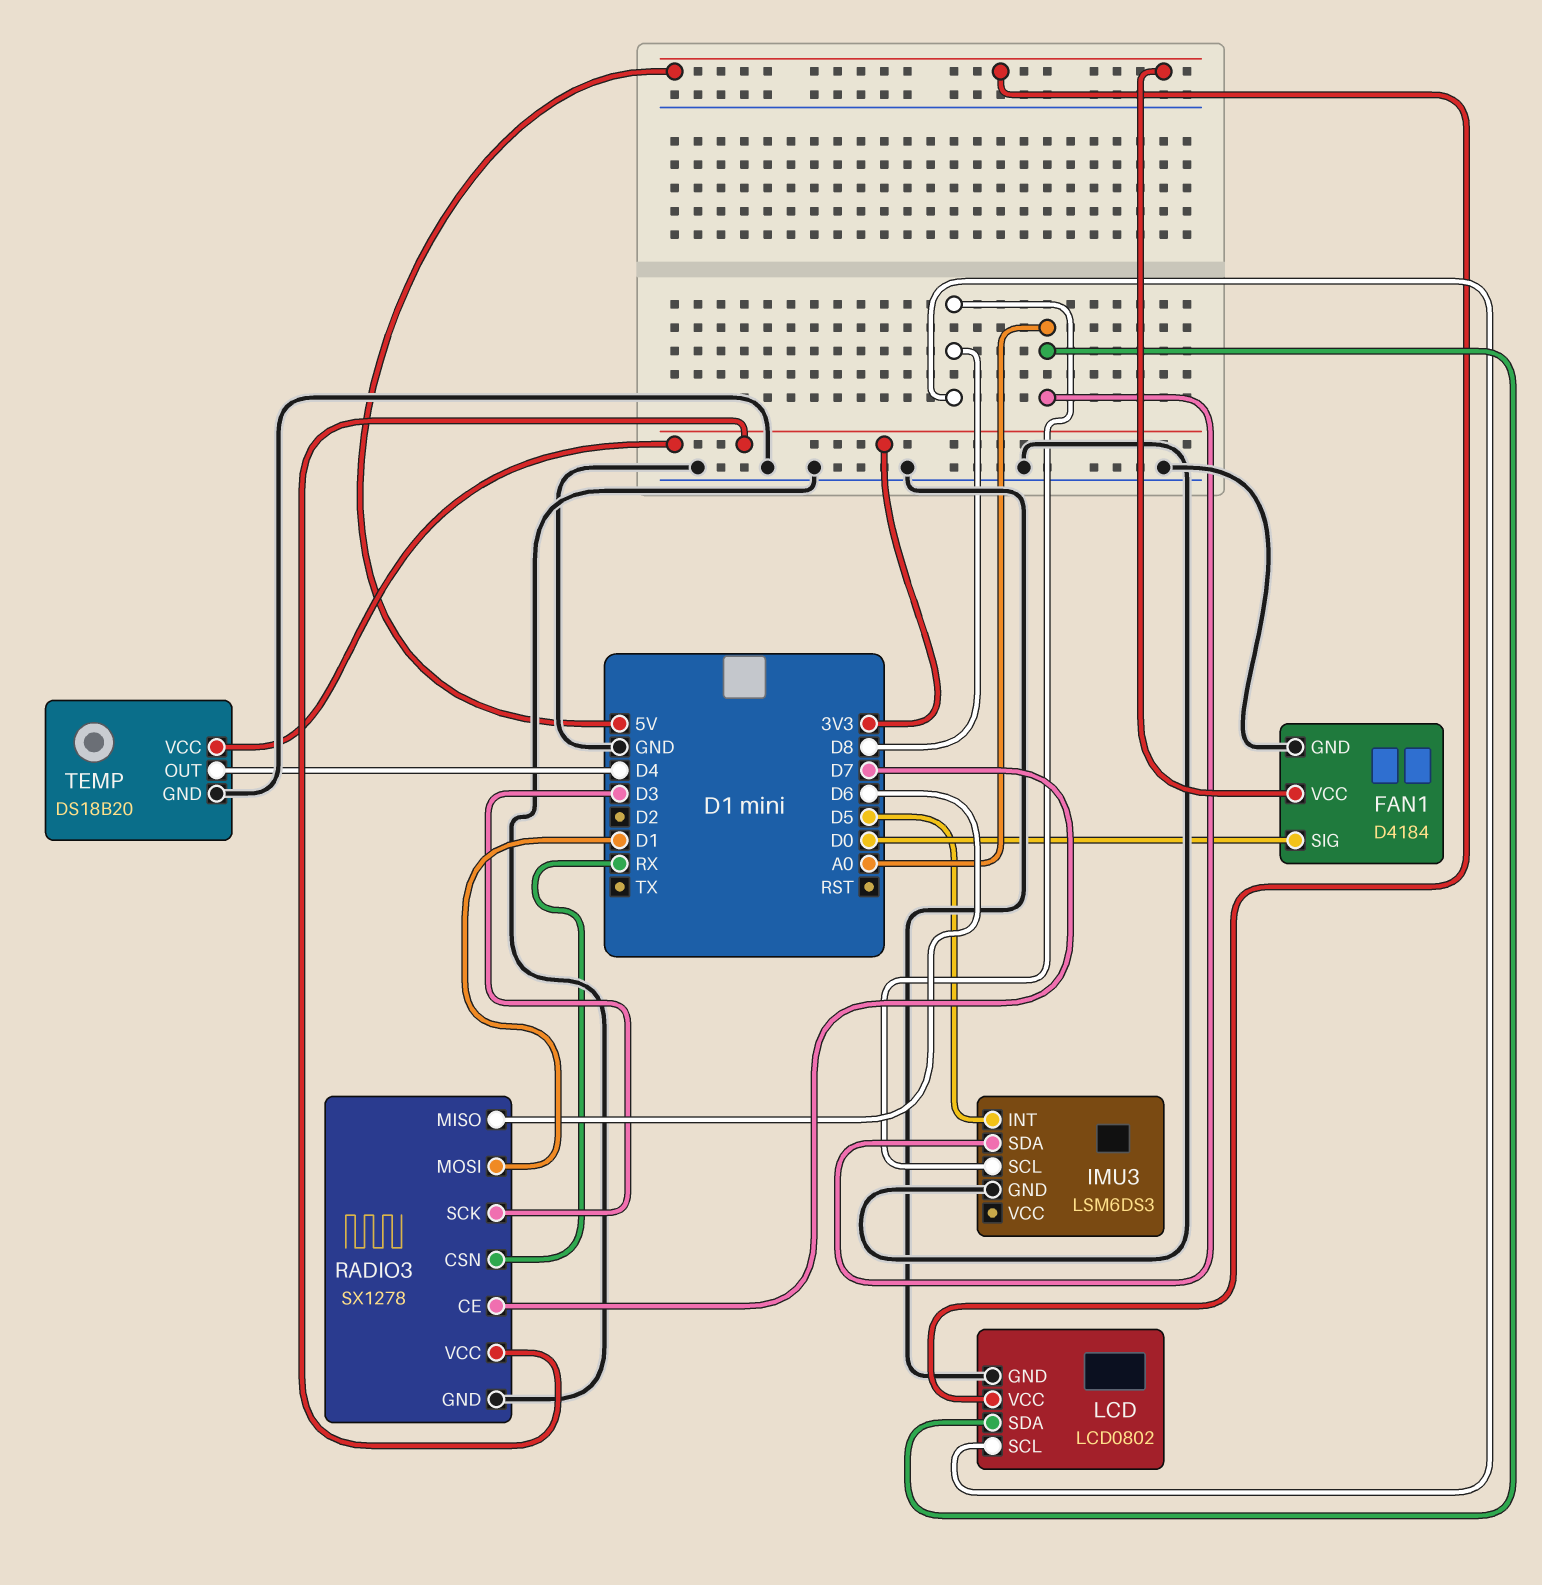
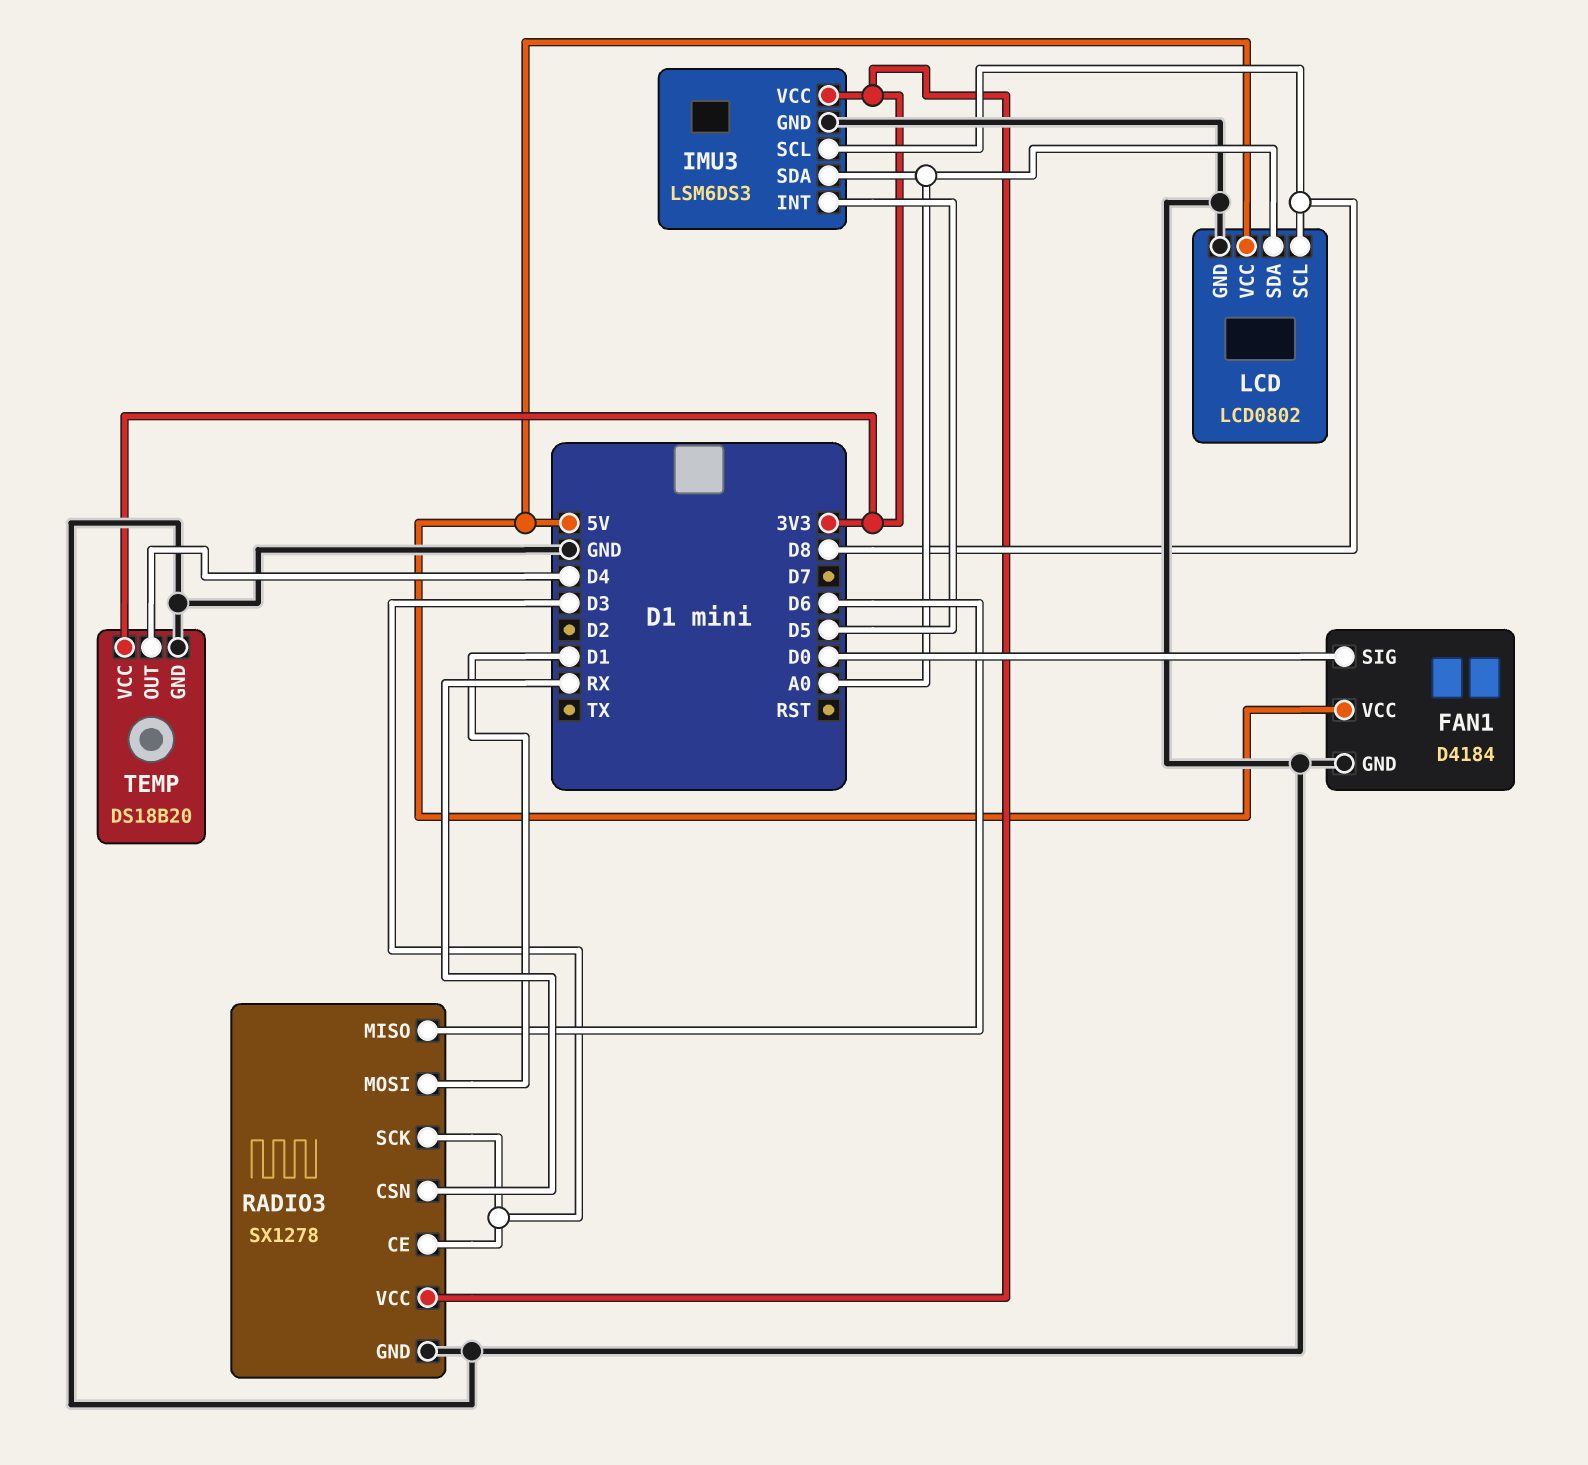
IMU3 pin VCC: none -> 3V3
RADIO3 pin CE: D7 -> D3

